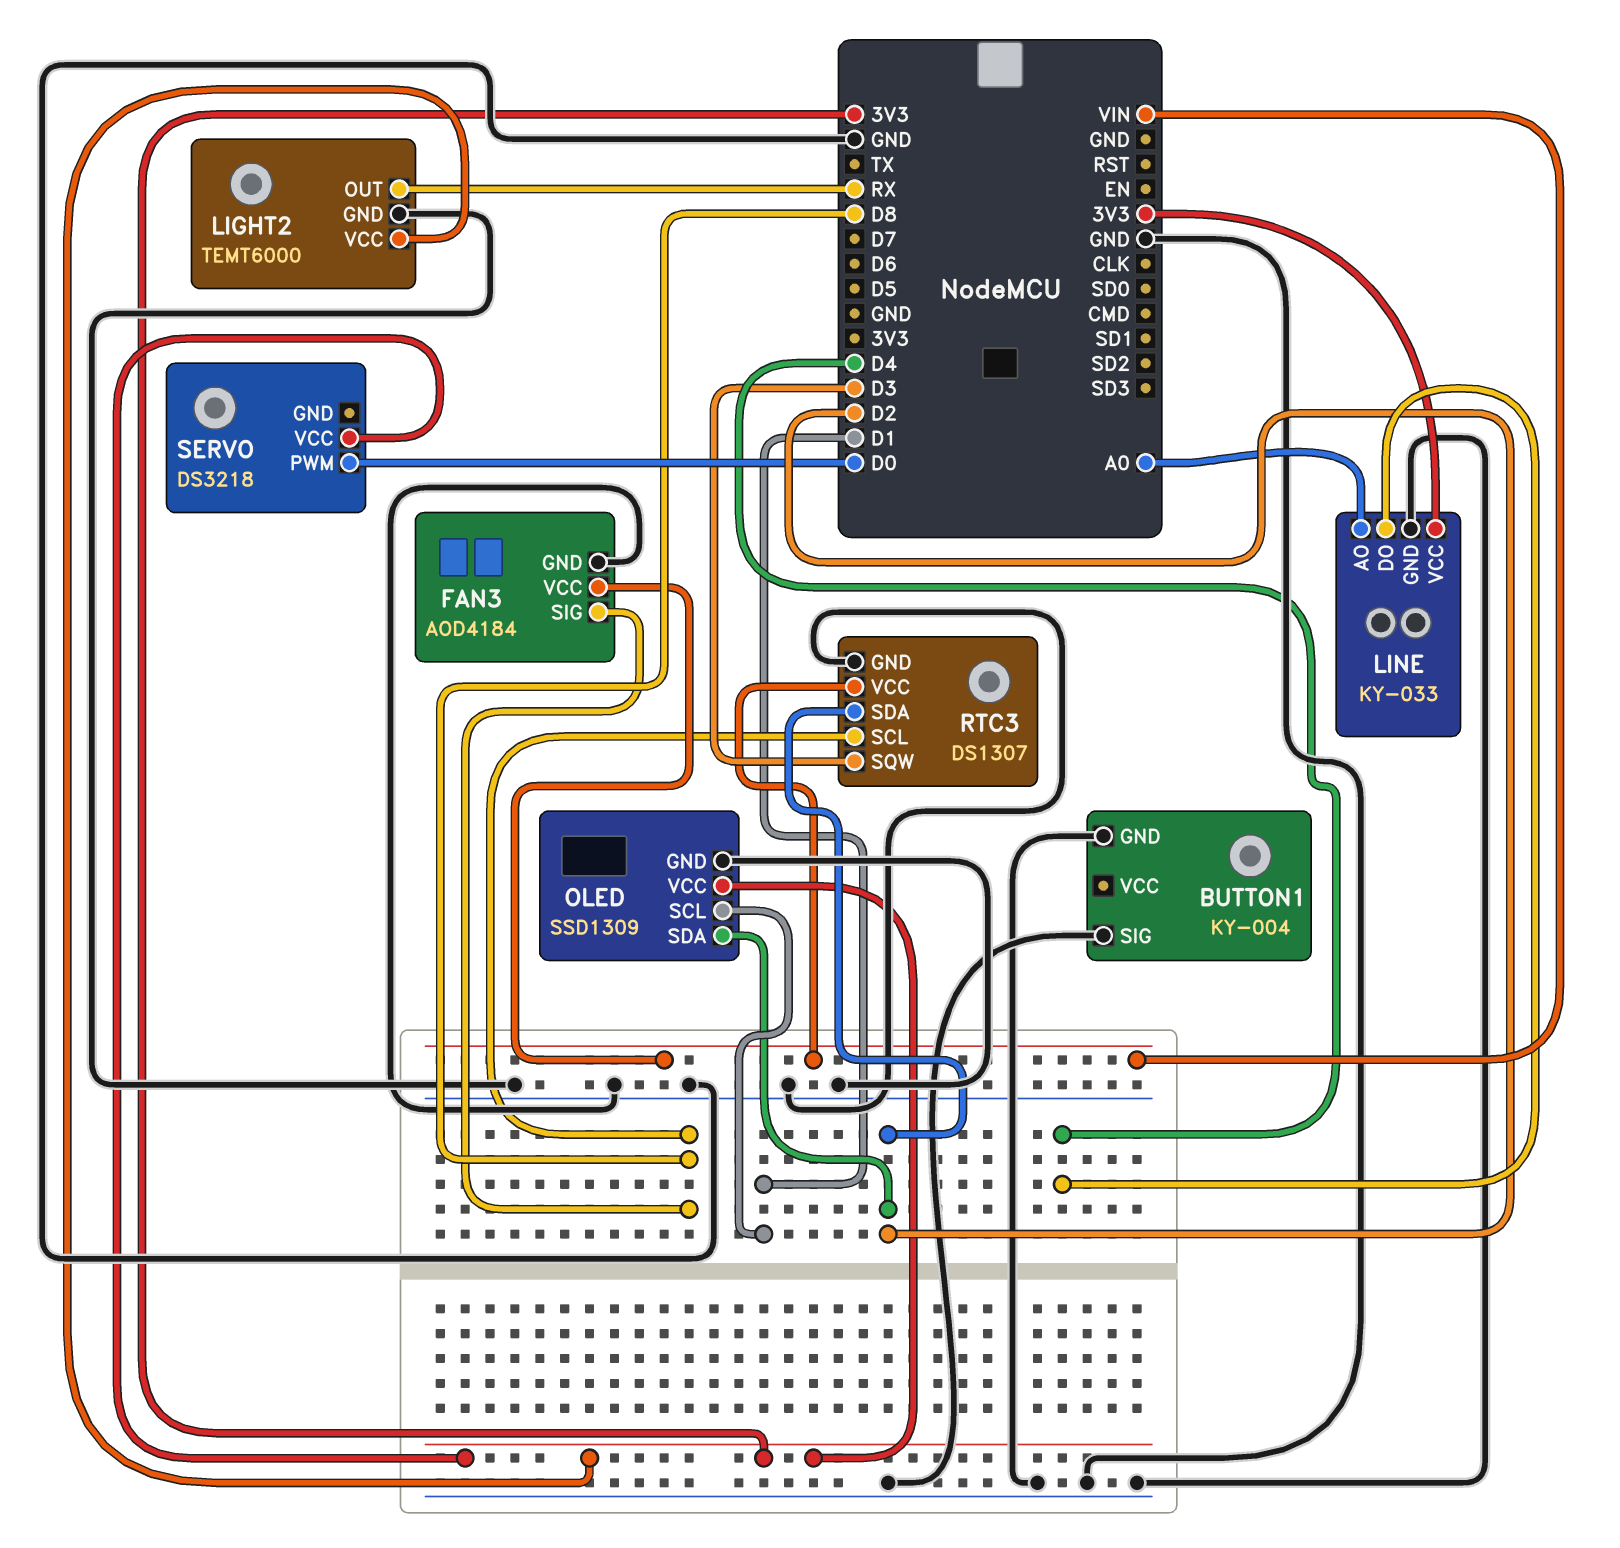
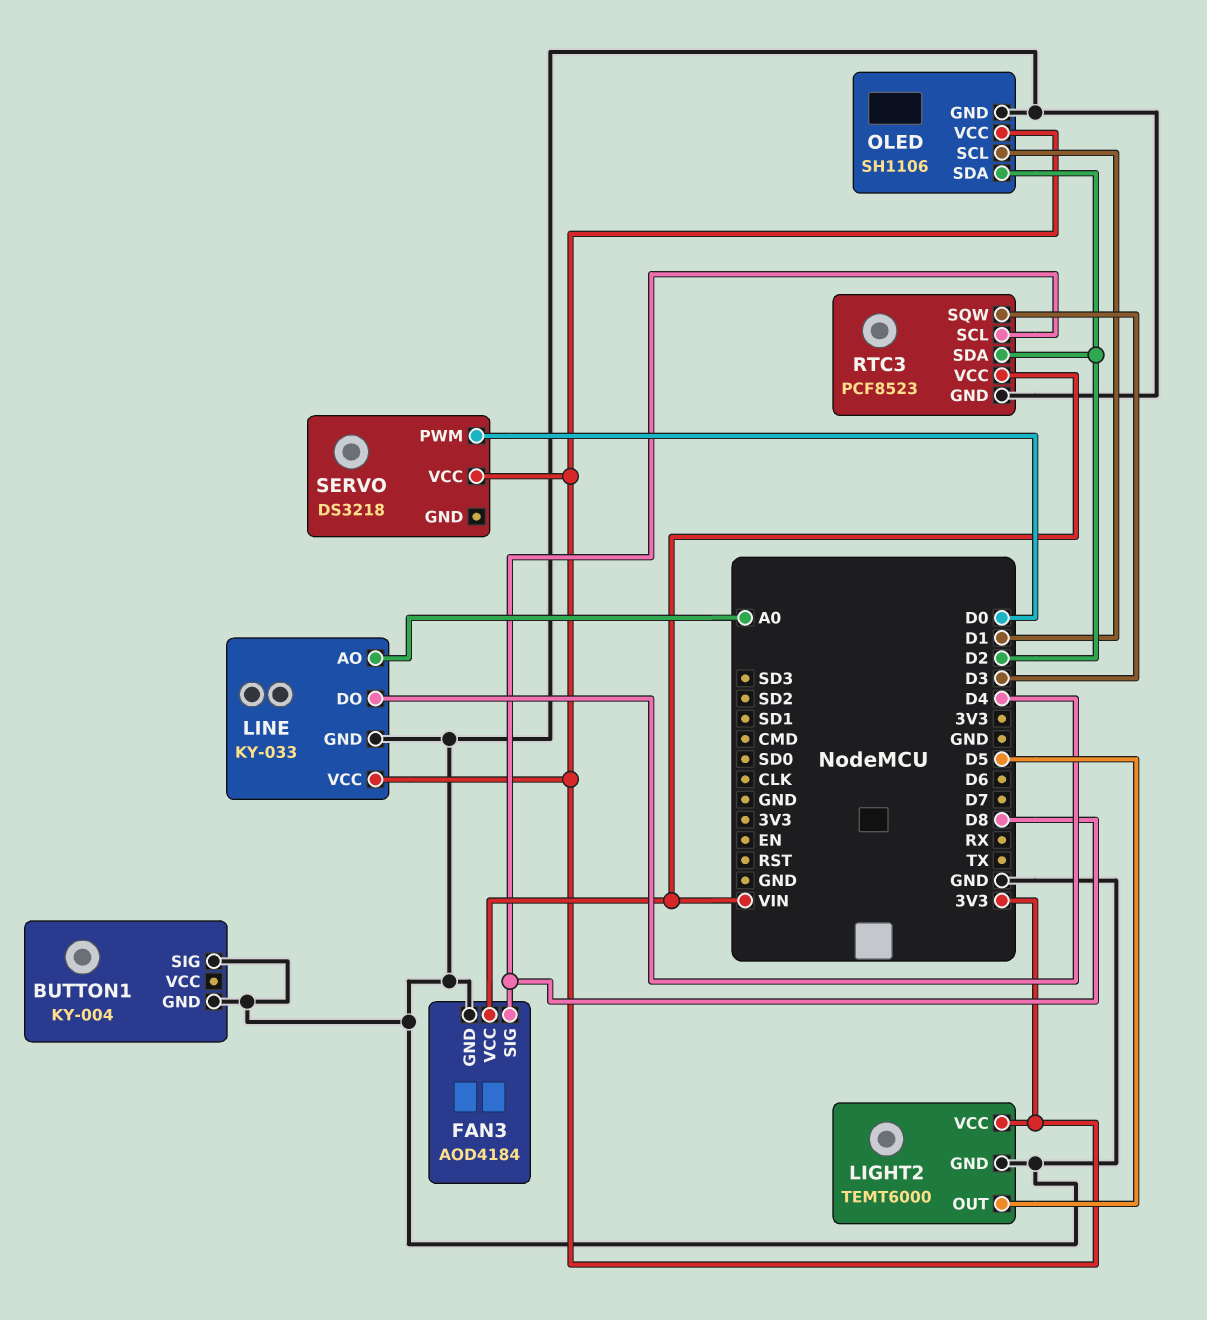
LIGHT2 pin OUT: RX -> D5
OLED: SSD1309 -> SH1106
RTC3: DS1307 -> PCF8523

